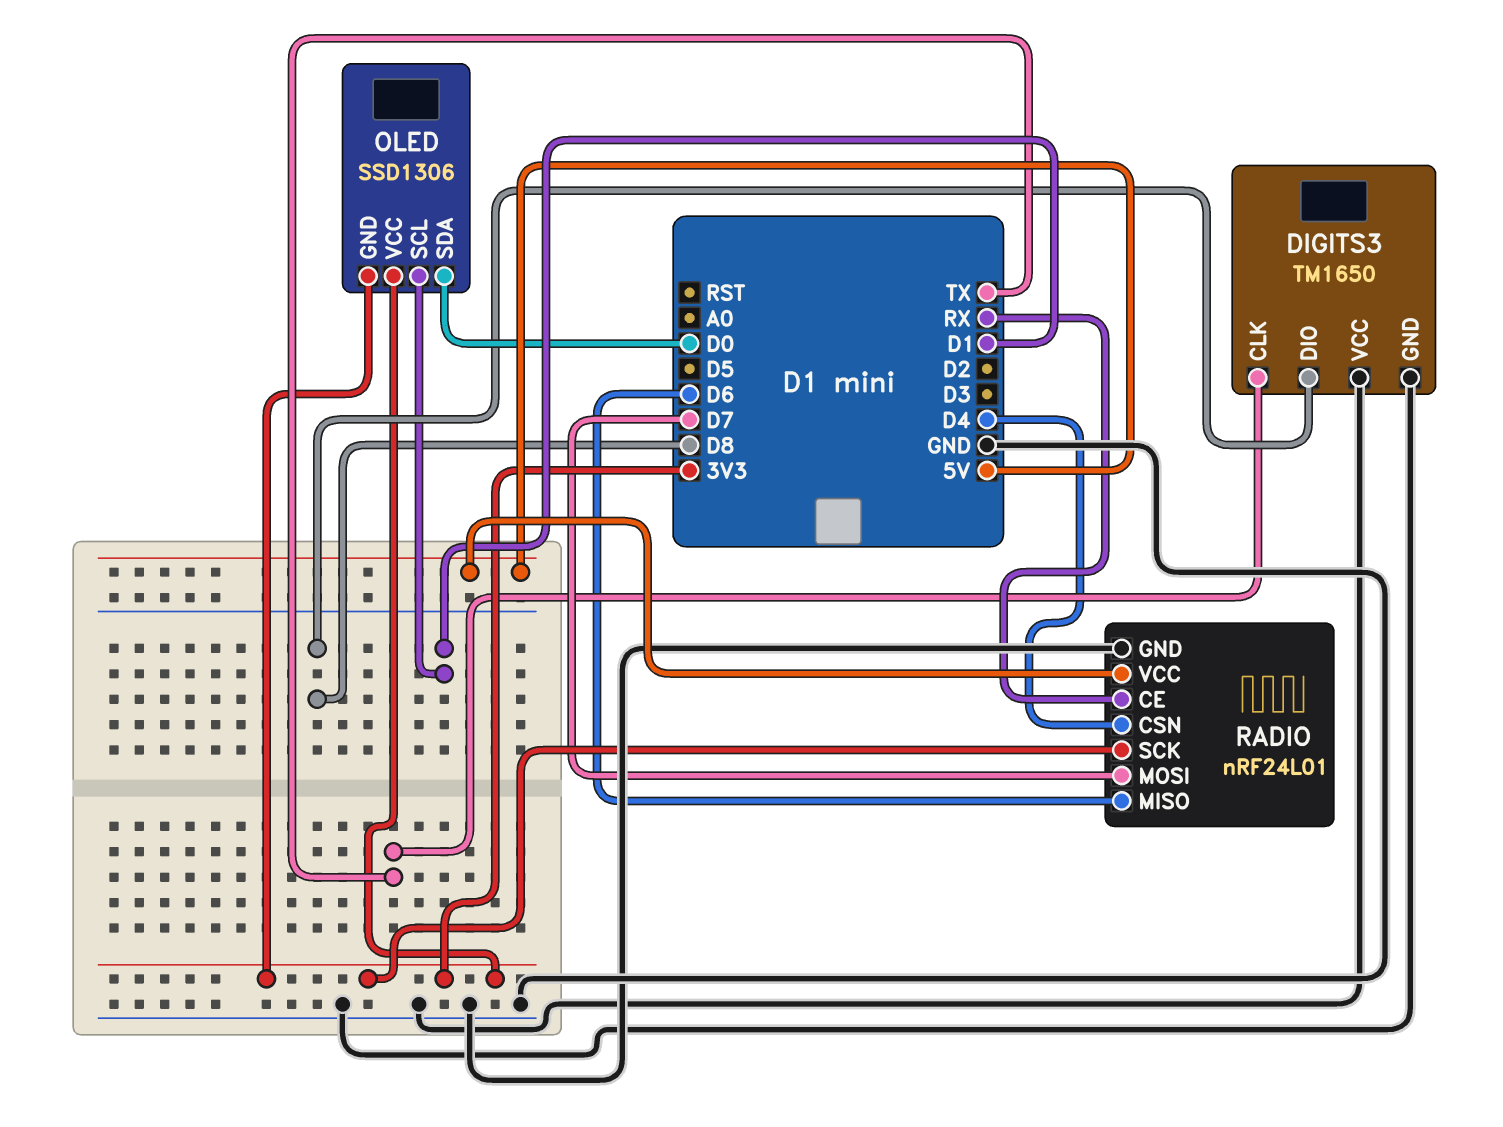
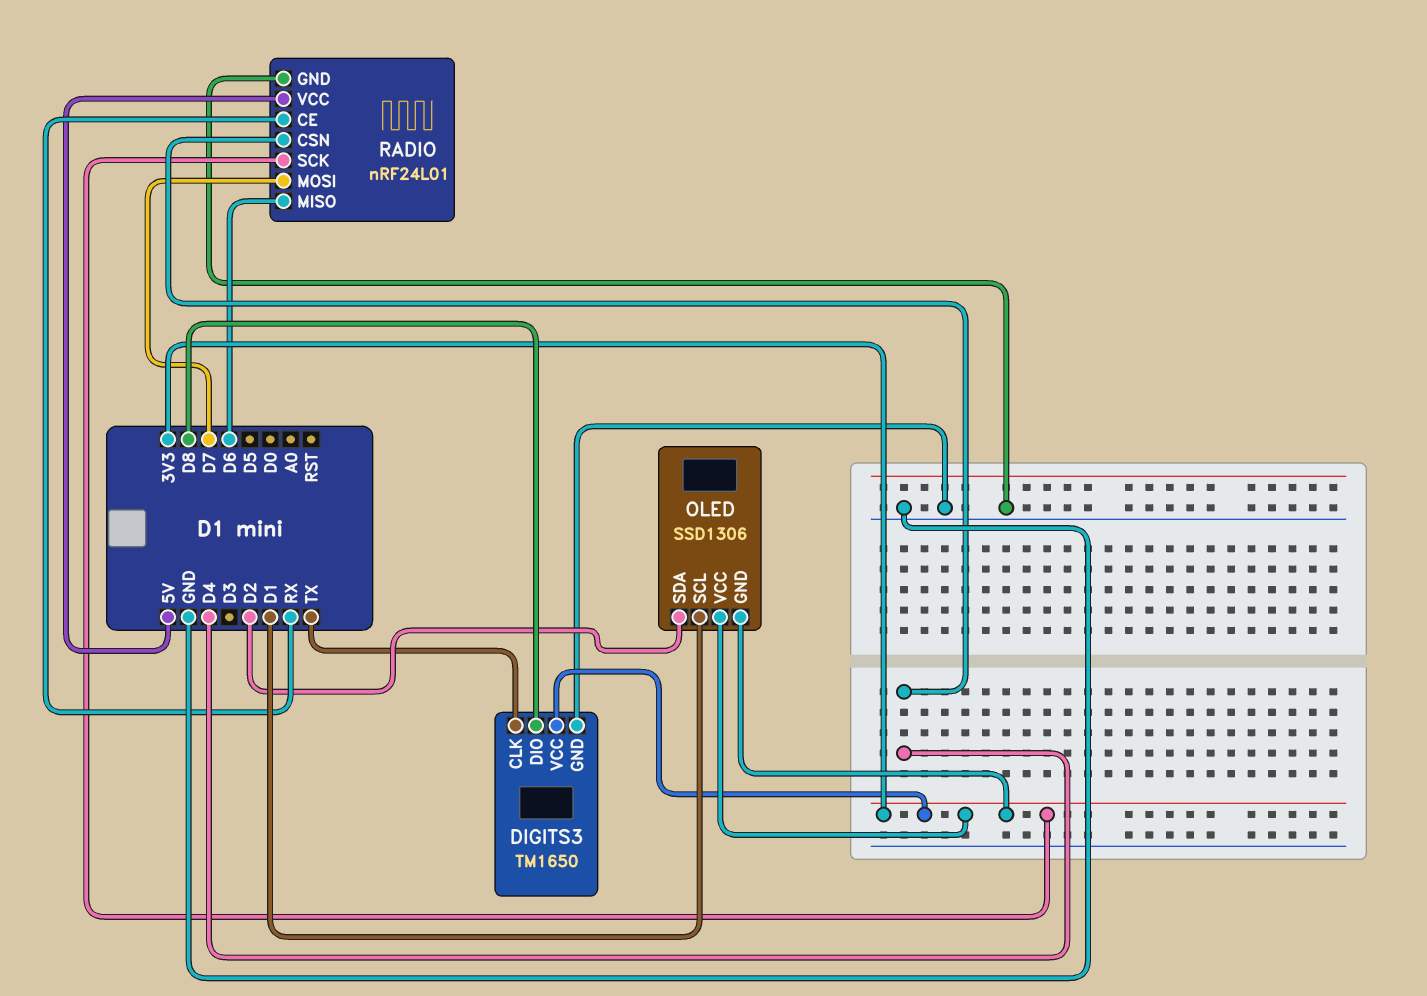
DIGITS3 pin VCC: GND -> 3V3
OLED pin SDA: D0 -> D2

